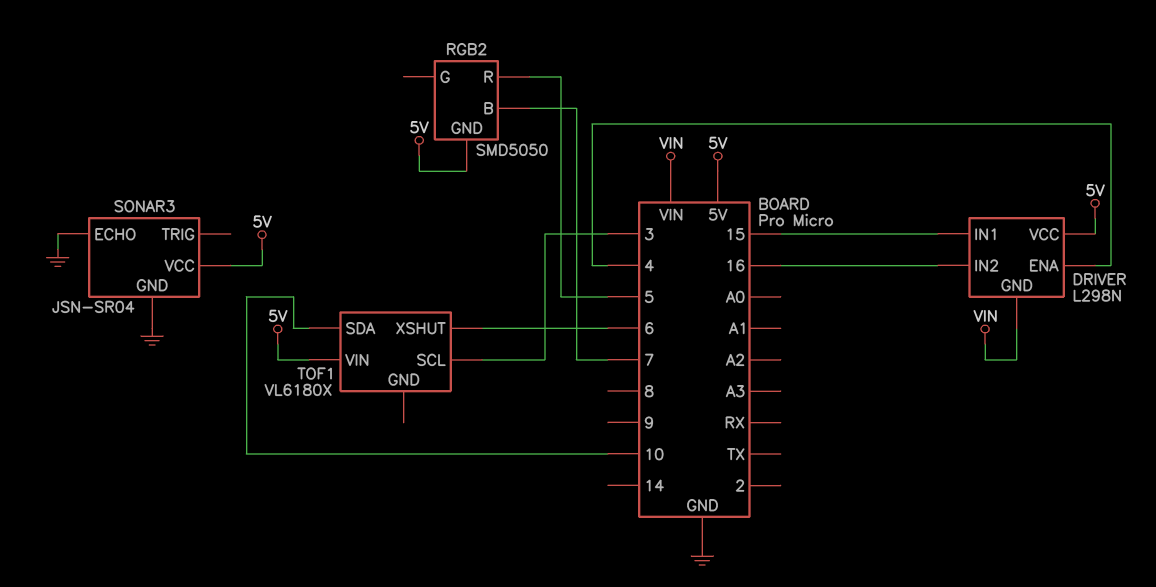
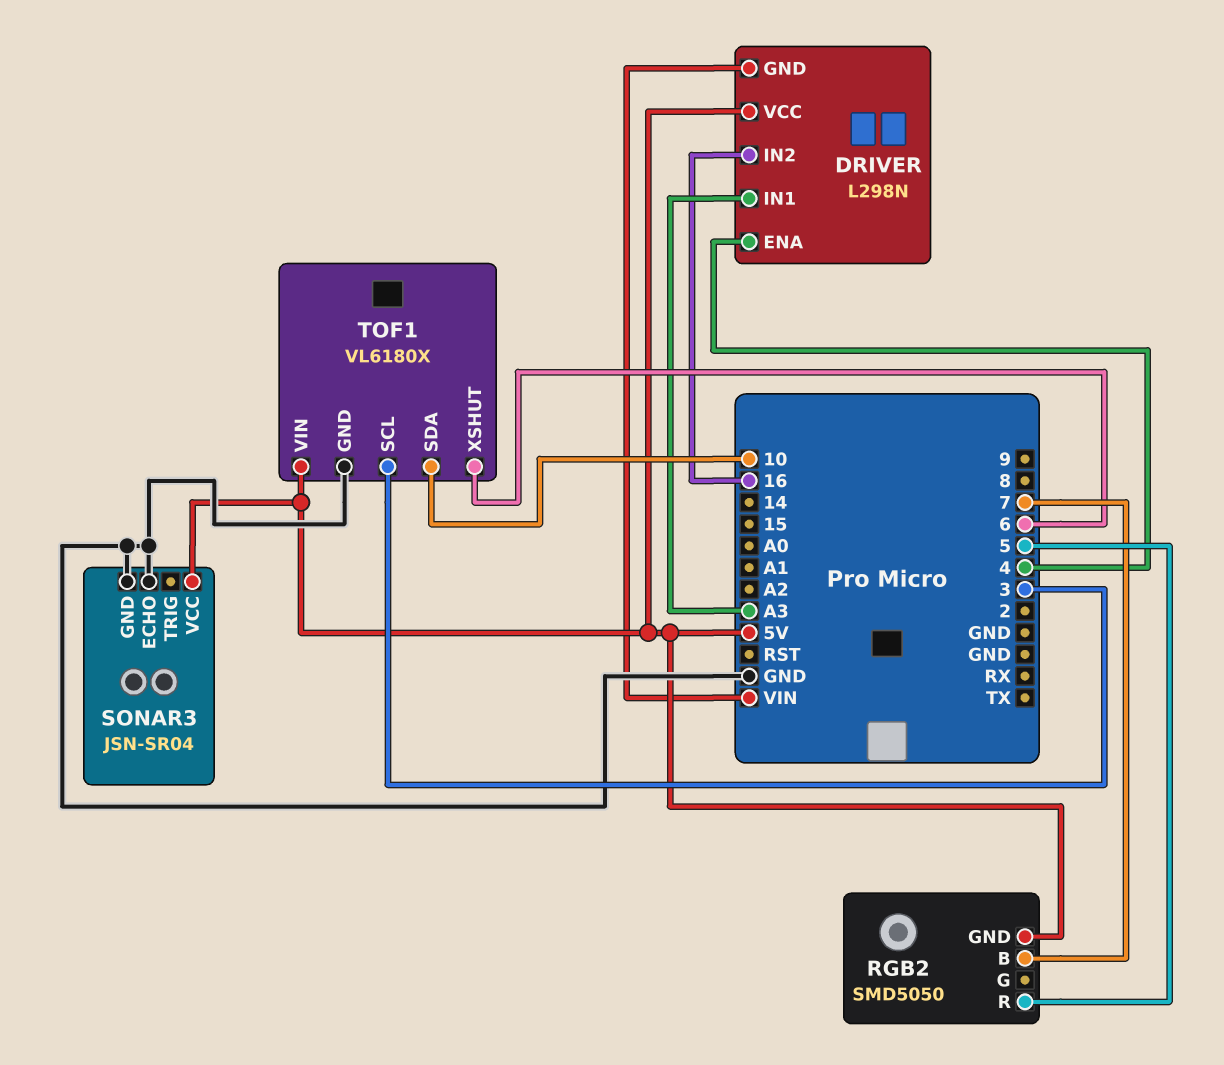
DRIVER pin IN1: 15 -> A3
TOF1 pin GND: none -> GND

